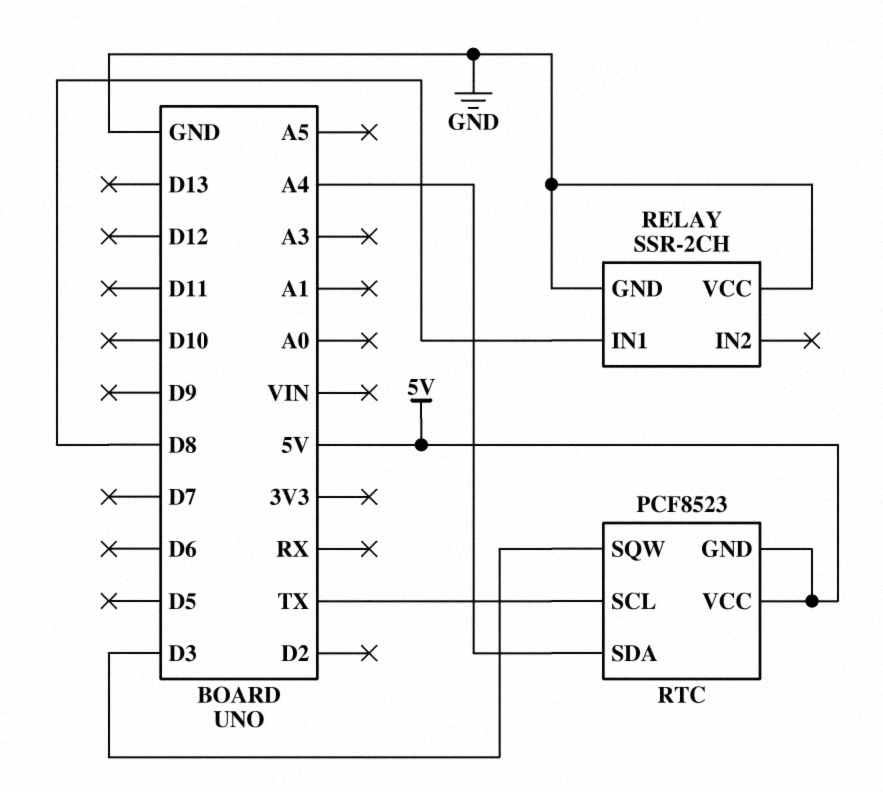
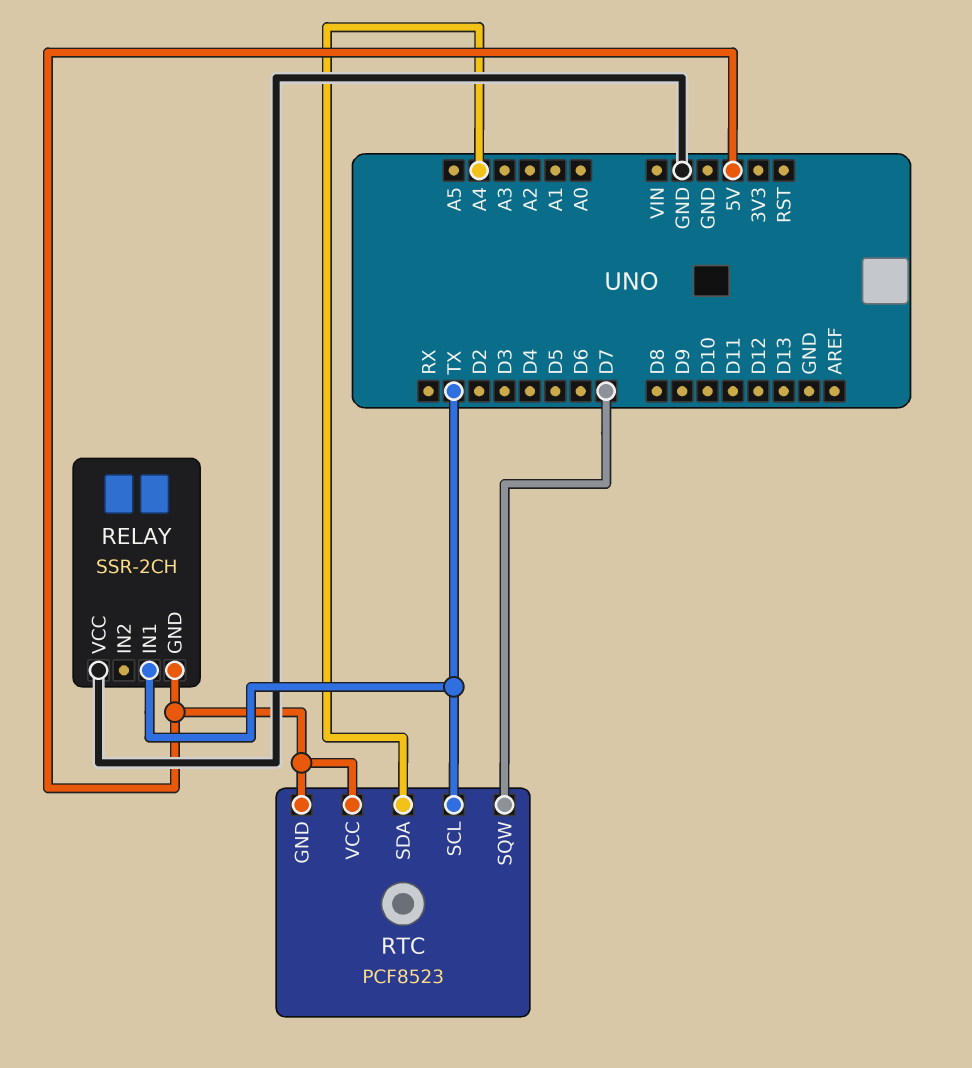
RELAY pin GND: GND -> 5V
RELAY pin IN1: D8 -> TX
RTC pin SQW: D3 -> D7

